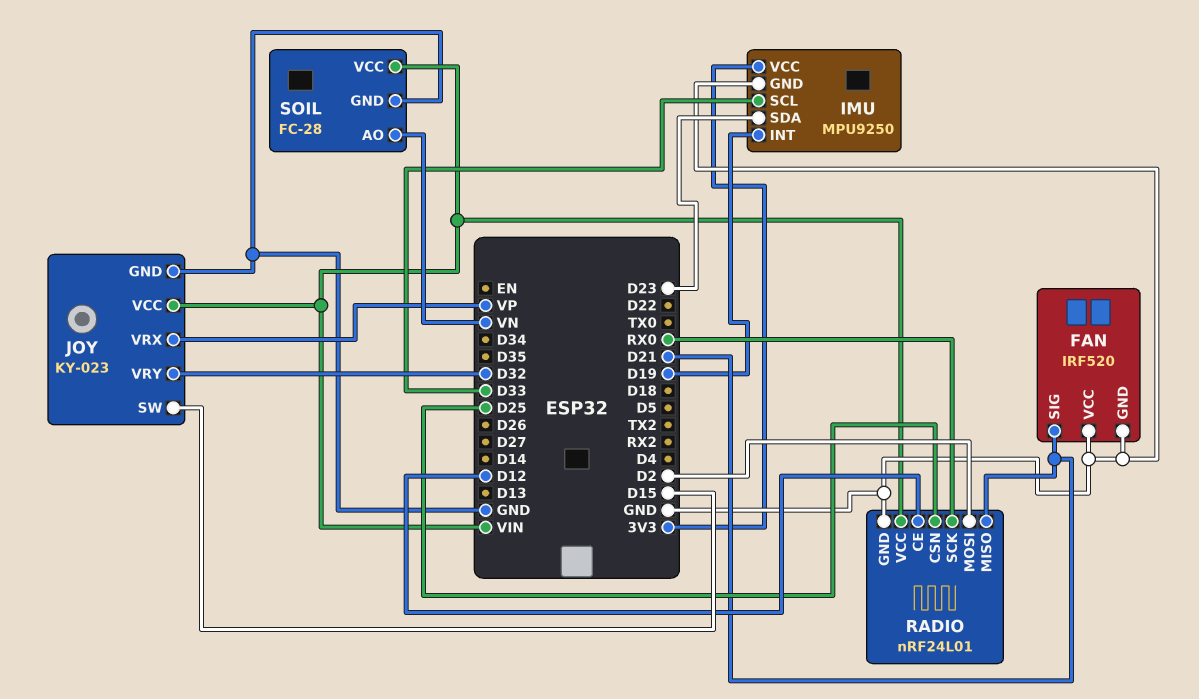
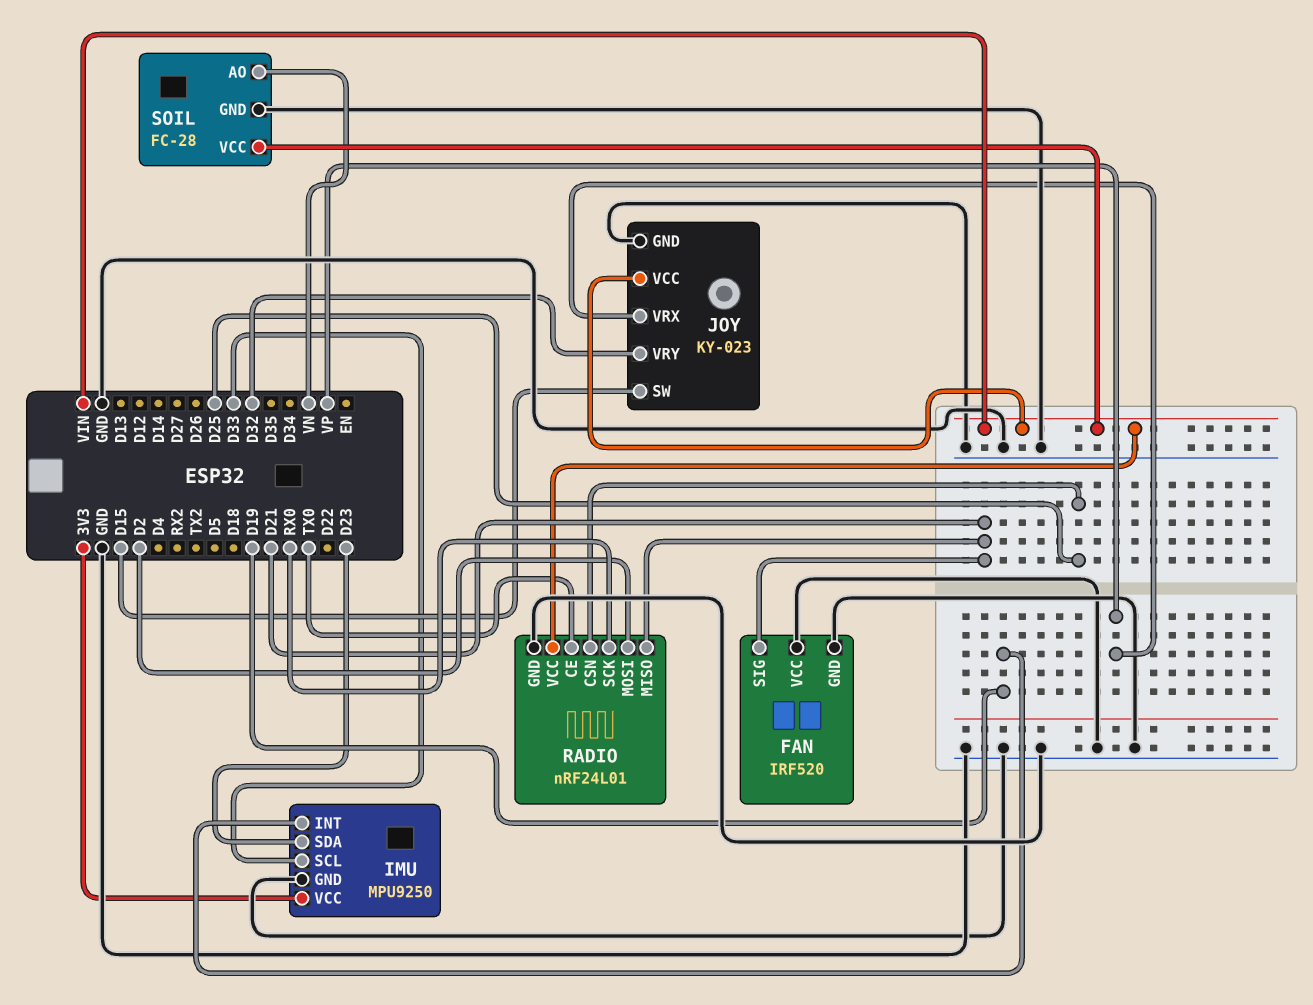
RADIO pin CE: D12 -> TX0

